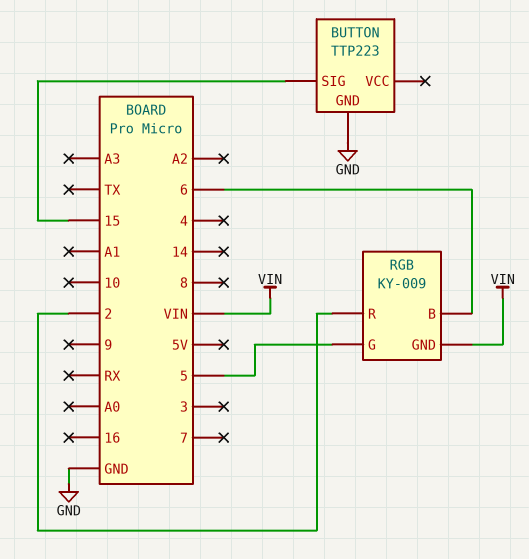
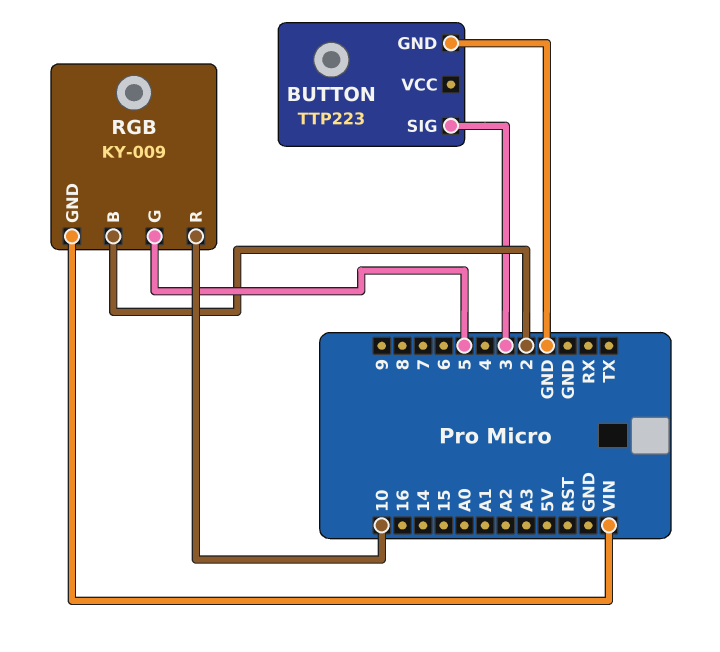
BUTTON pin SIG: 15 -> 3
RGB pin B: 6 -> 2
RGB pin R: 2 -> 10

